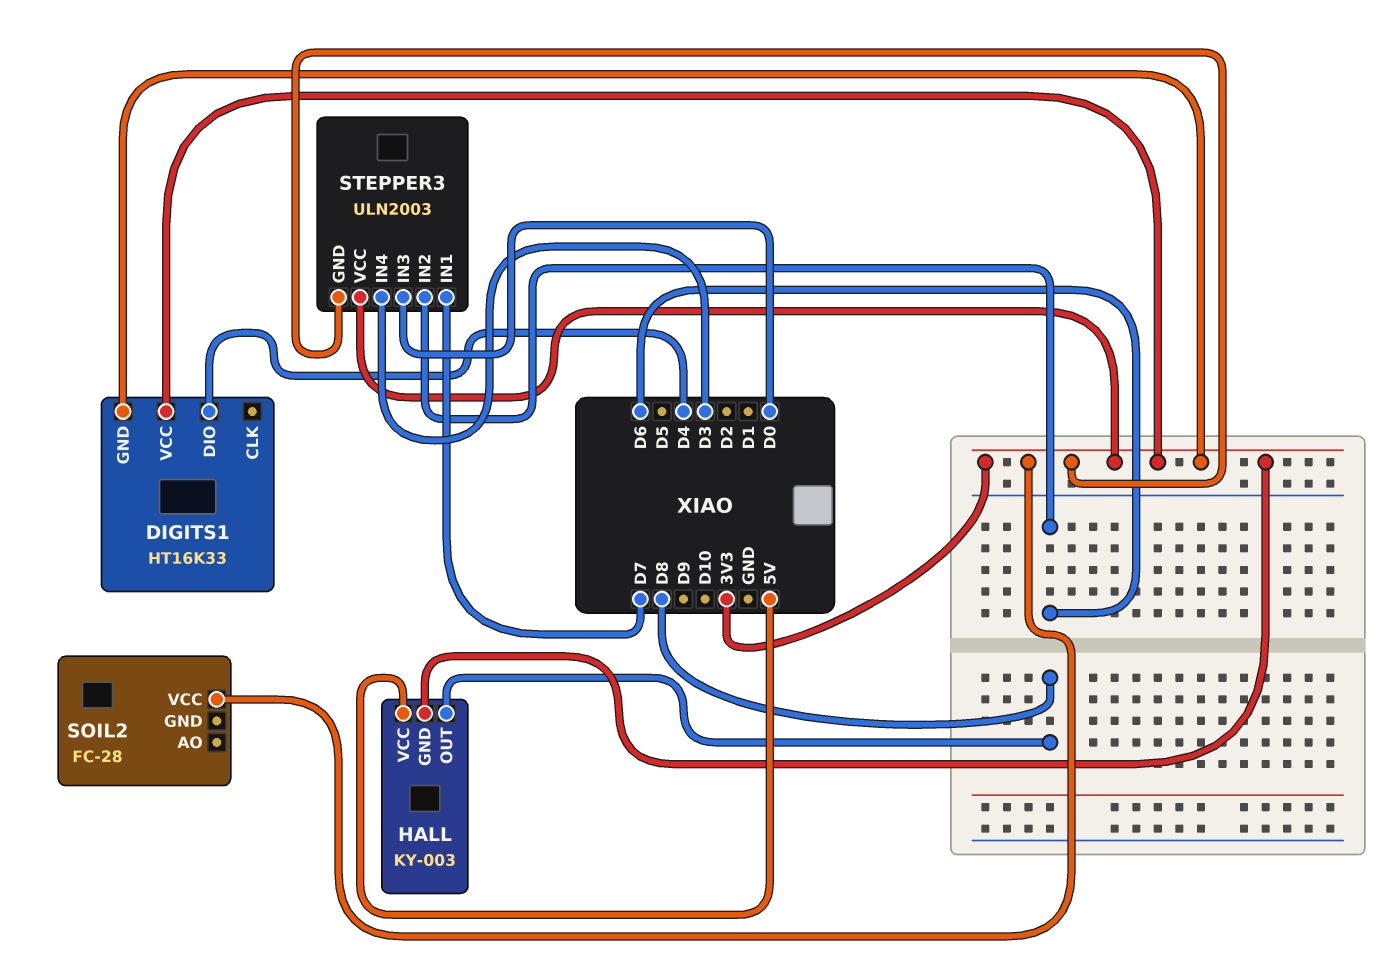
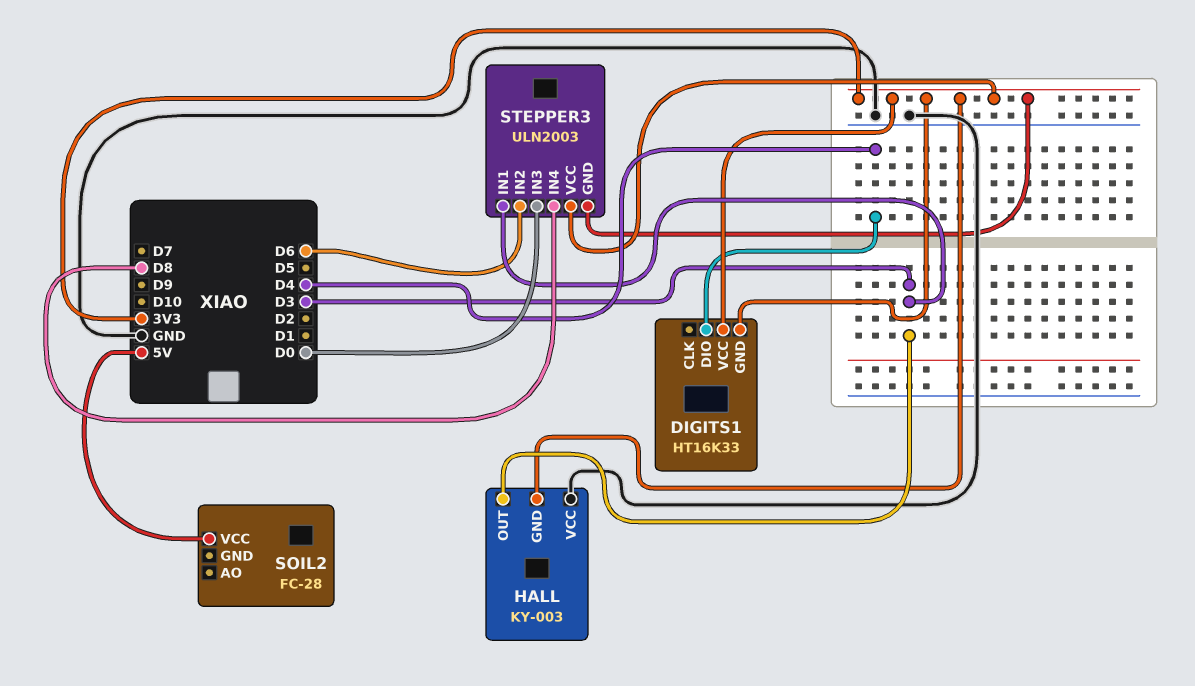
HALL pin OUT: D8 -> D3
HALL pin VCC: 5V -> GND
SOIL2 pin VCC: 3V3 -> 5V
STEPPER3 pin IN1: D7 -> D3
STEPPER3 pin IN4: D3 -> D8

